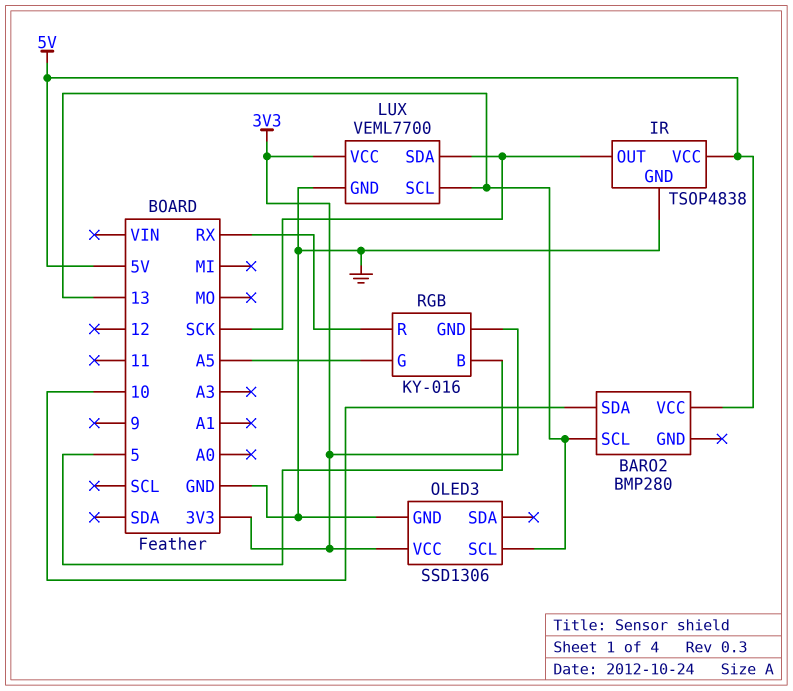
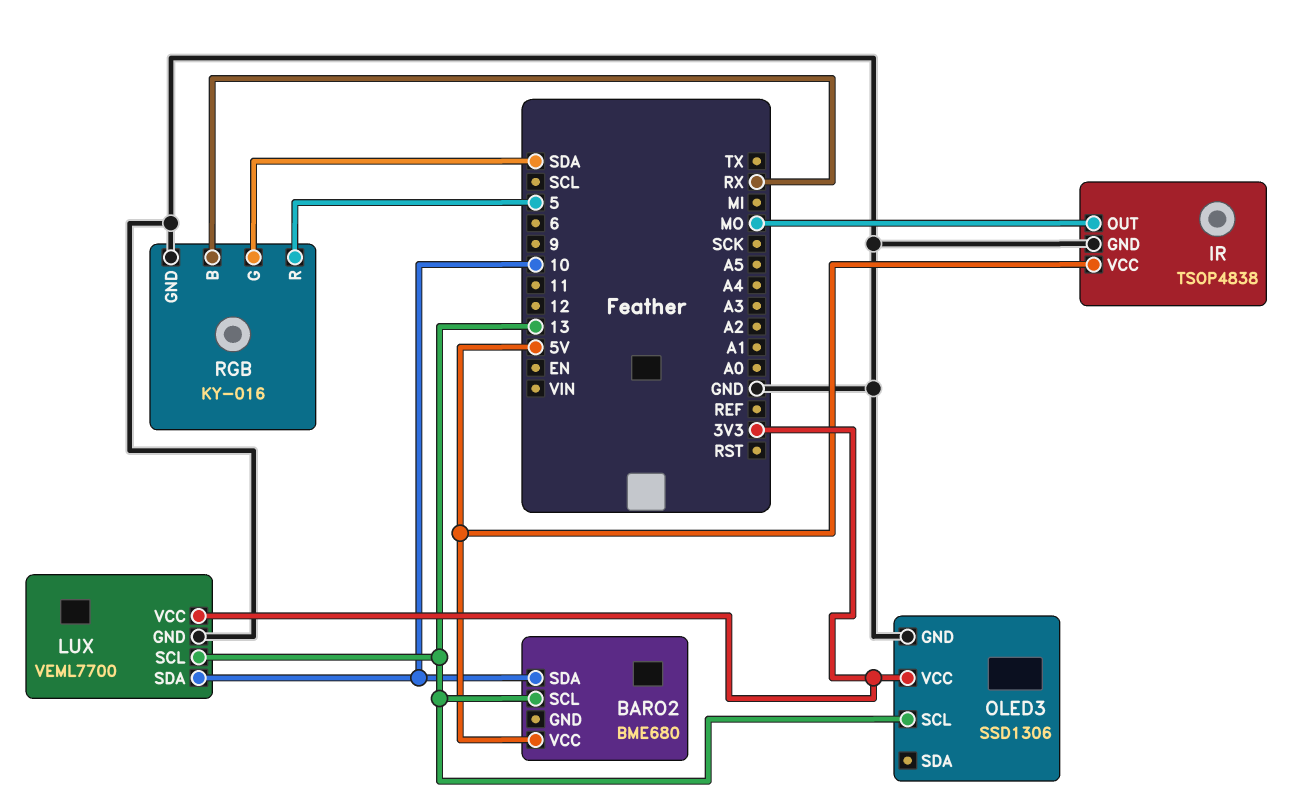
BARO2: BMP280 -> BME680
IR pin OUT: SCK -> MO
LUX pin SDA: SCK -> 10
RGB pin B: 5 -> RX
RGB pin G: A5 -> SDA
RGB pin GND: 3V3 -> GND
RGB pin R: RX -> 5

